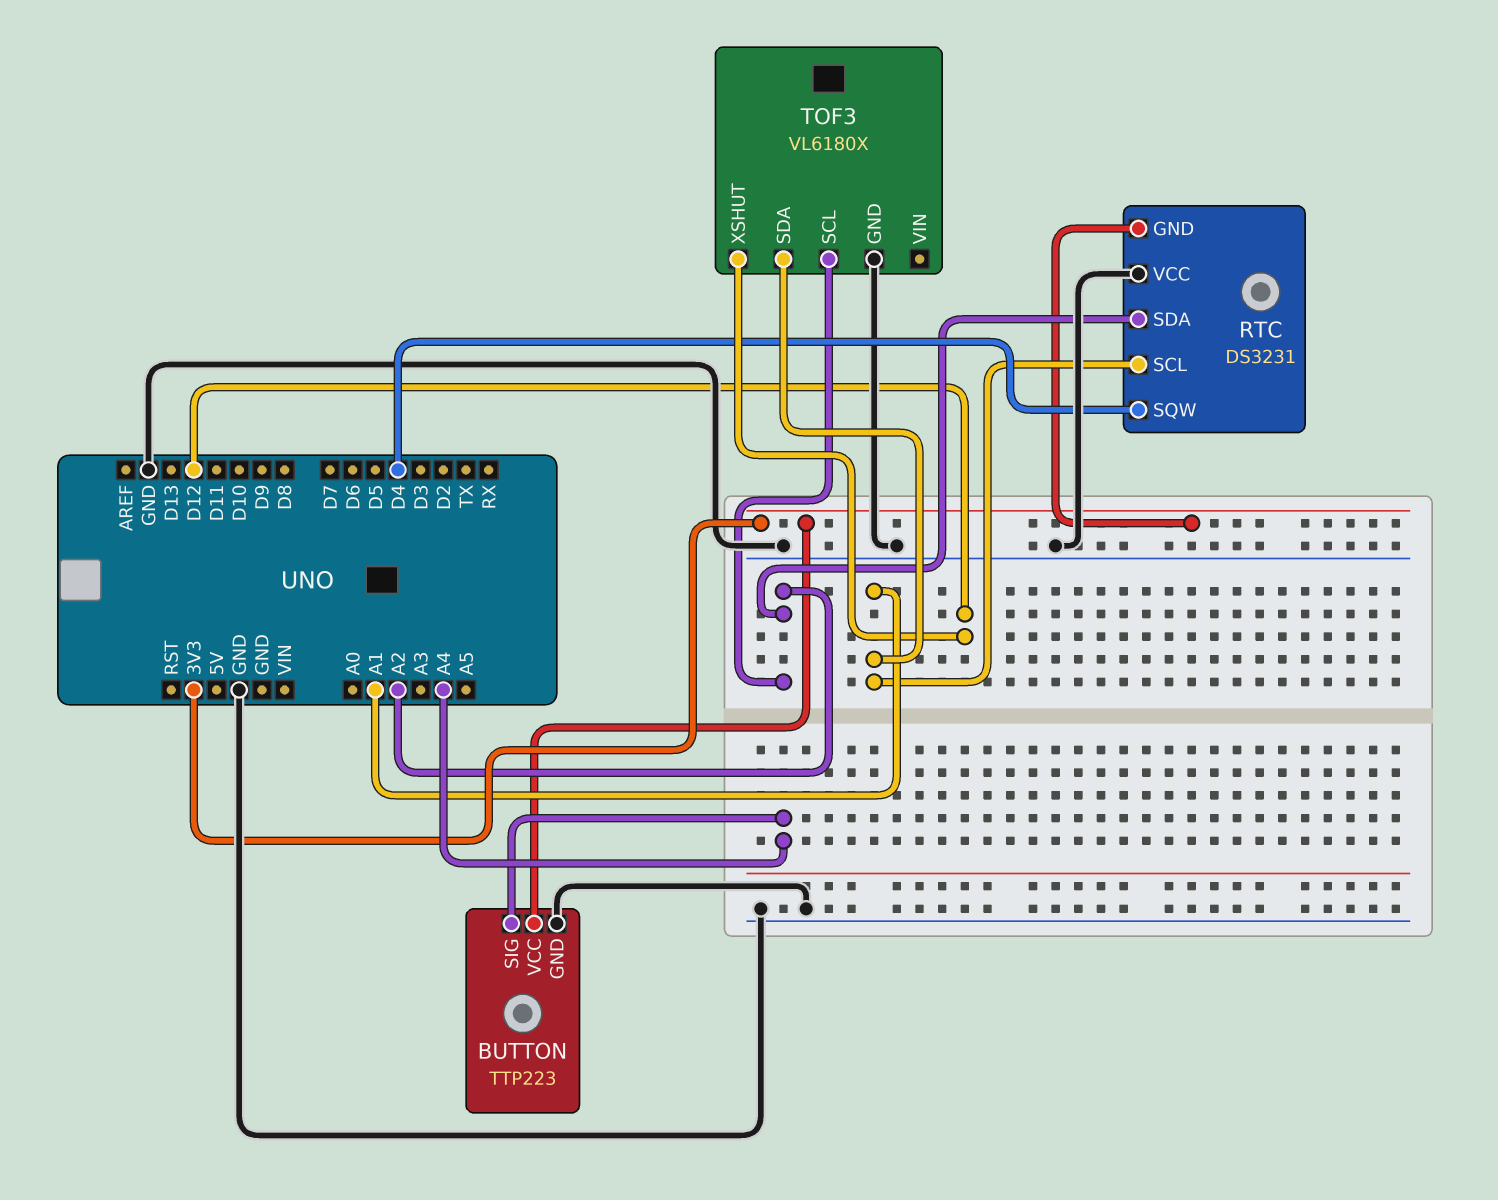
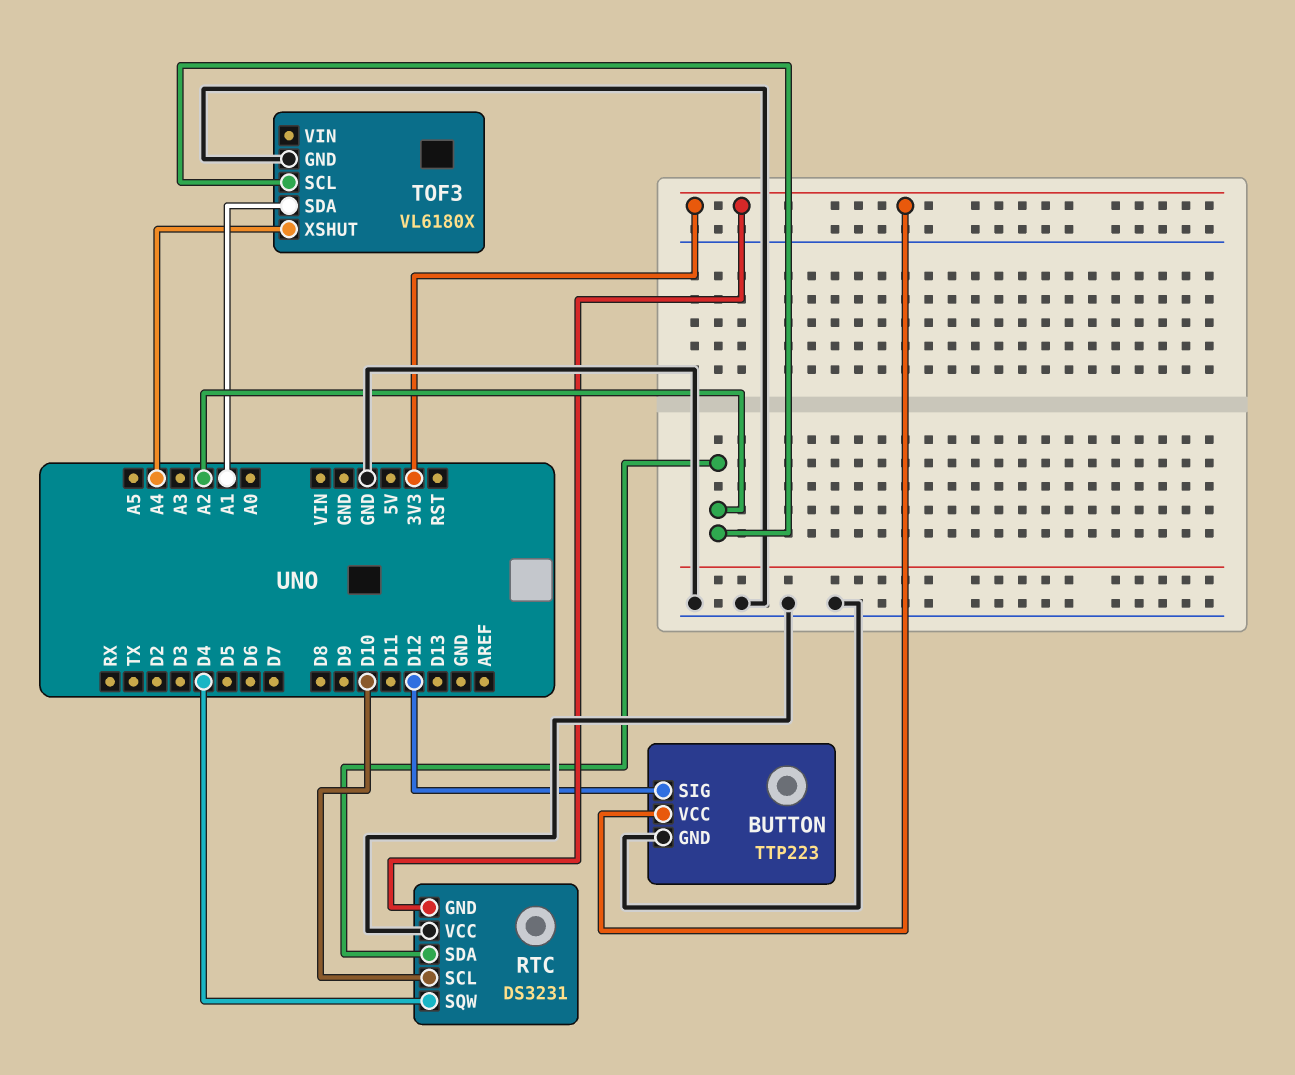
BUTTON pin SIG: A4 -> D12
RTC pin SCL: A1 -> D10
TOF3 pin XSHUT: D12 -> A4

